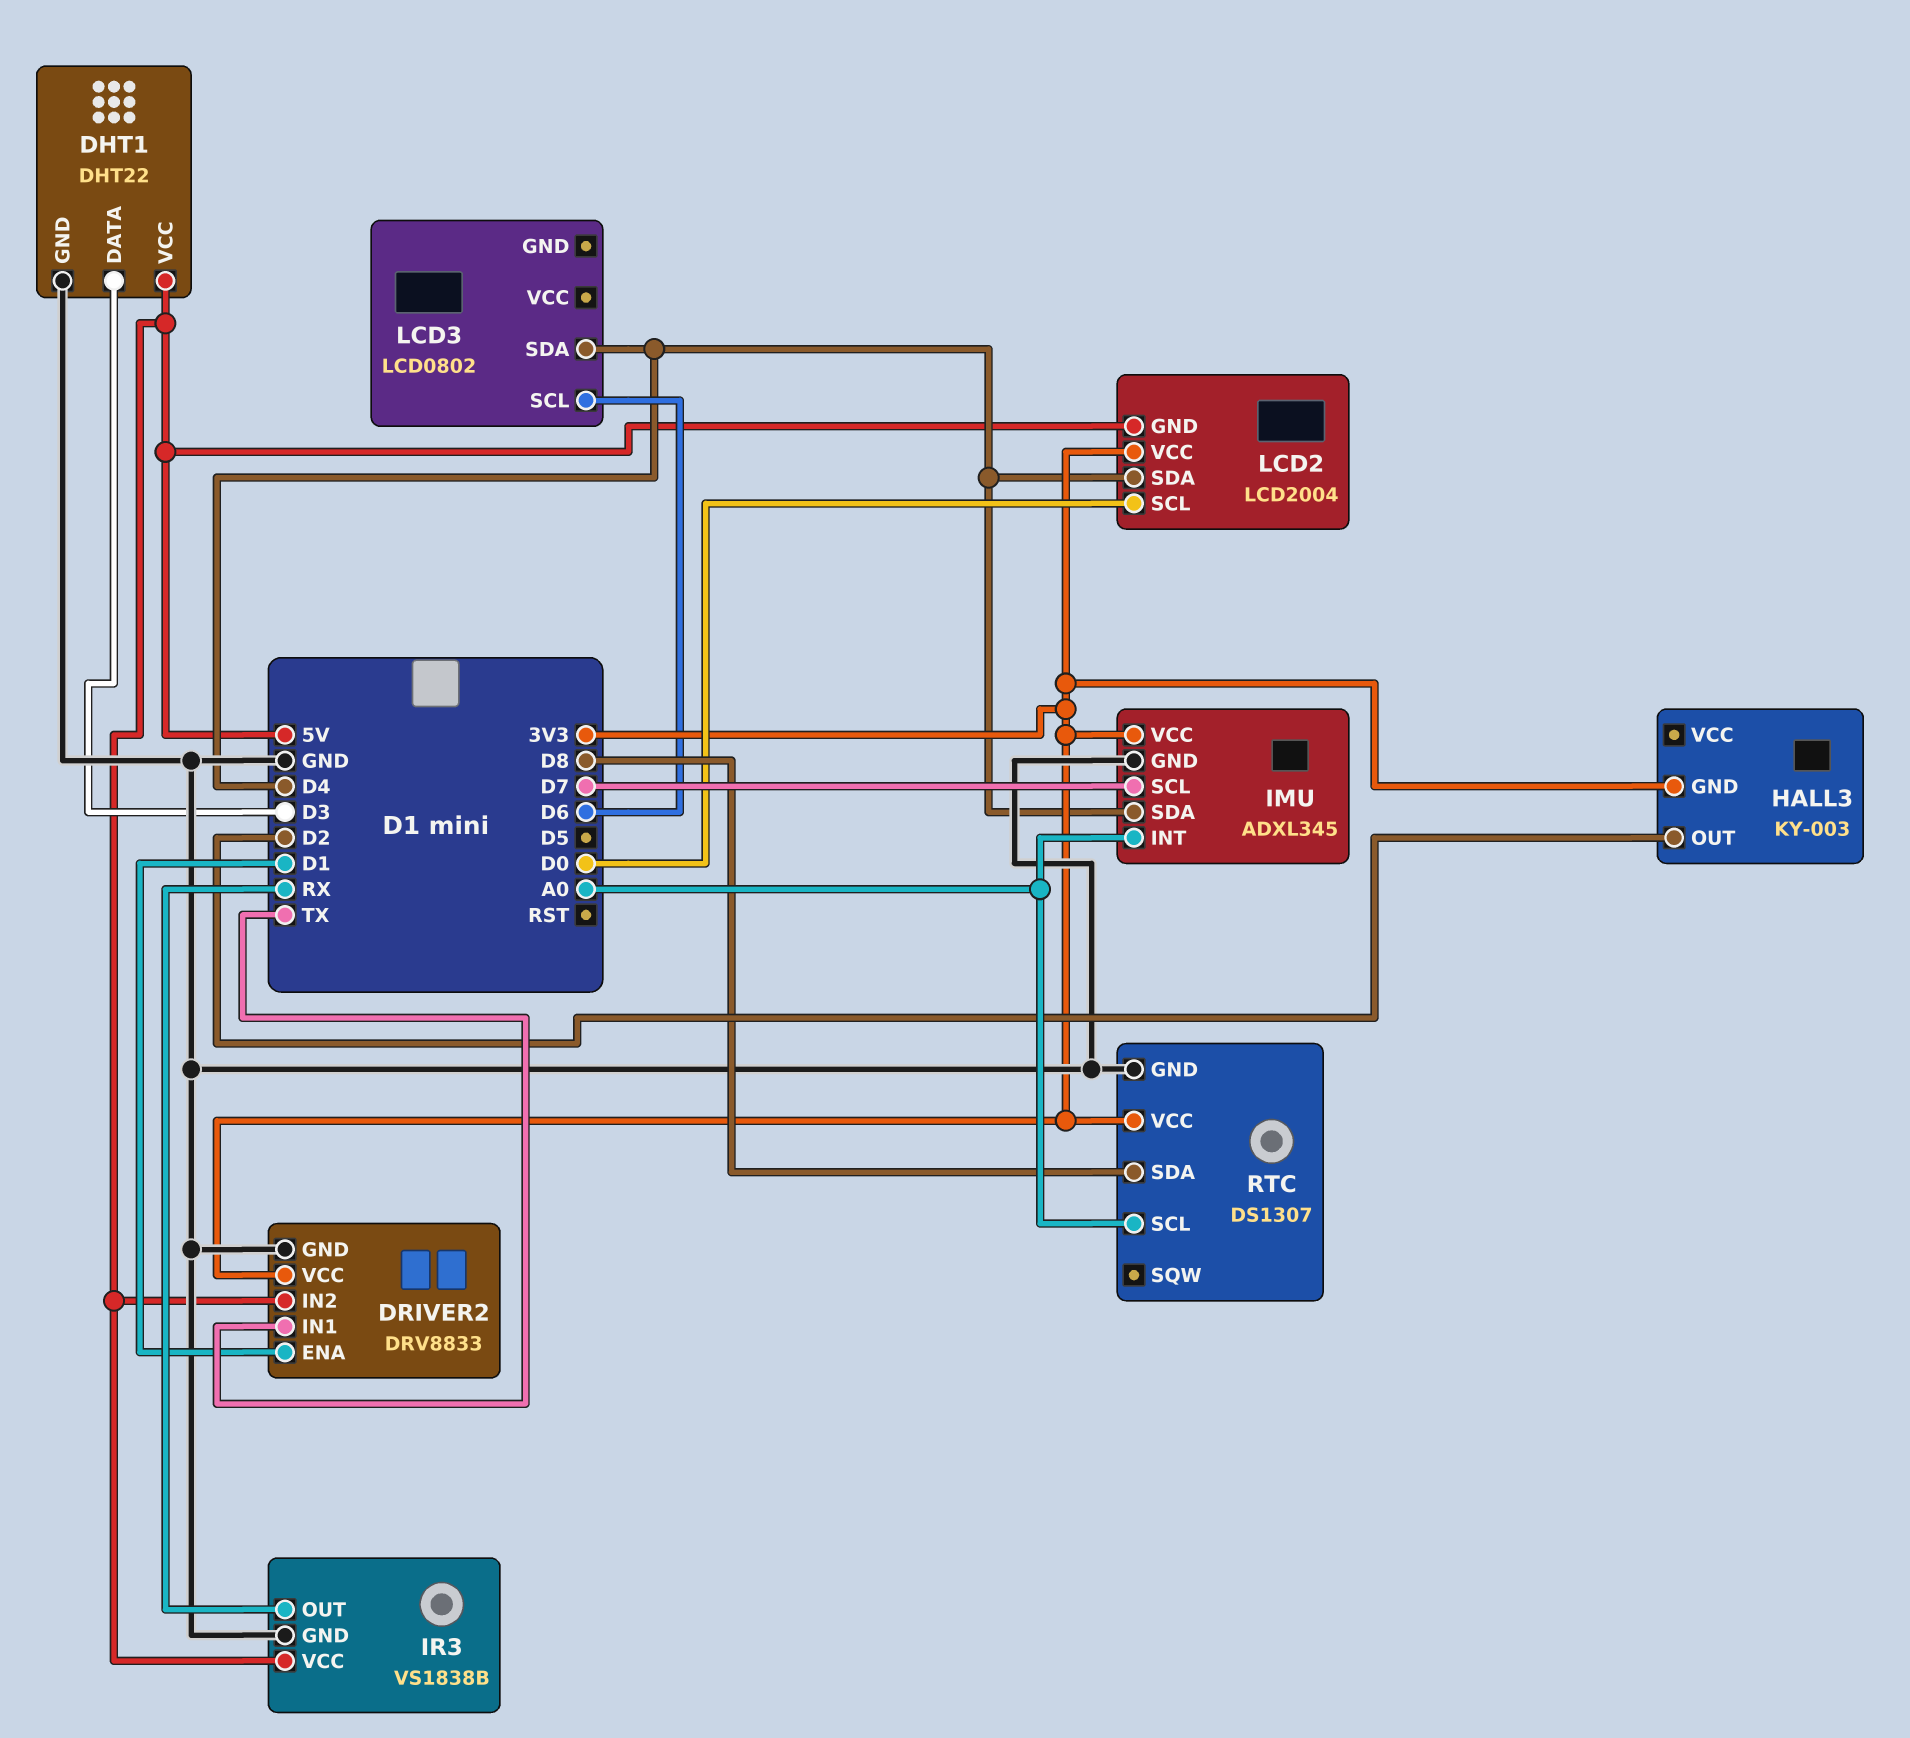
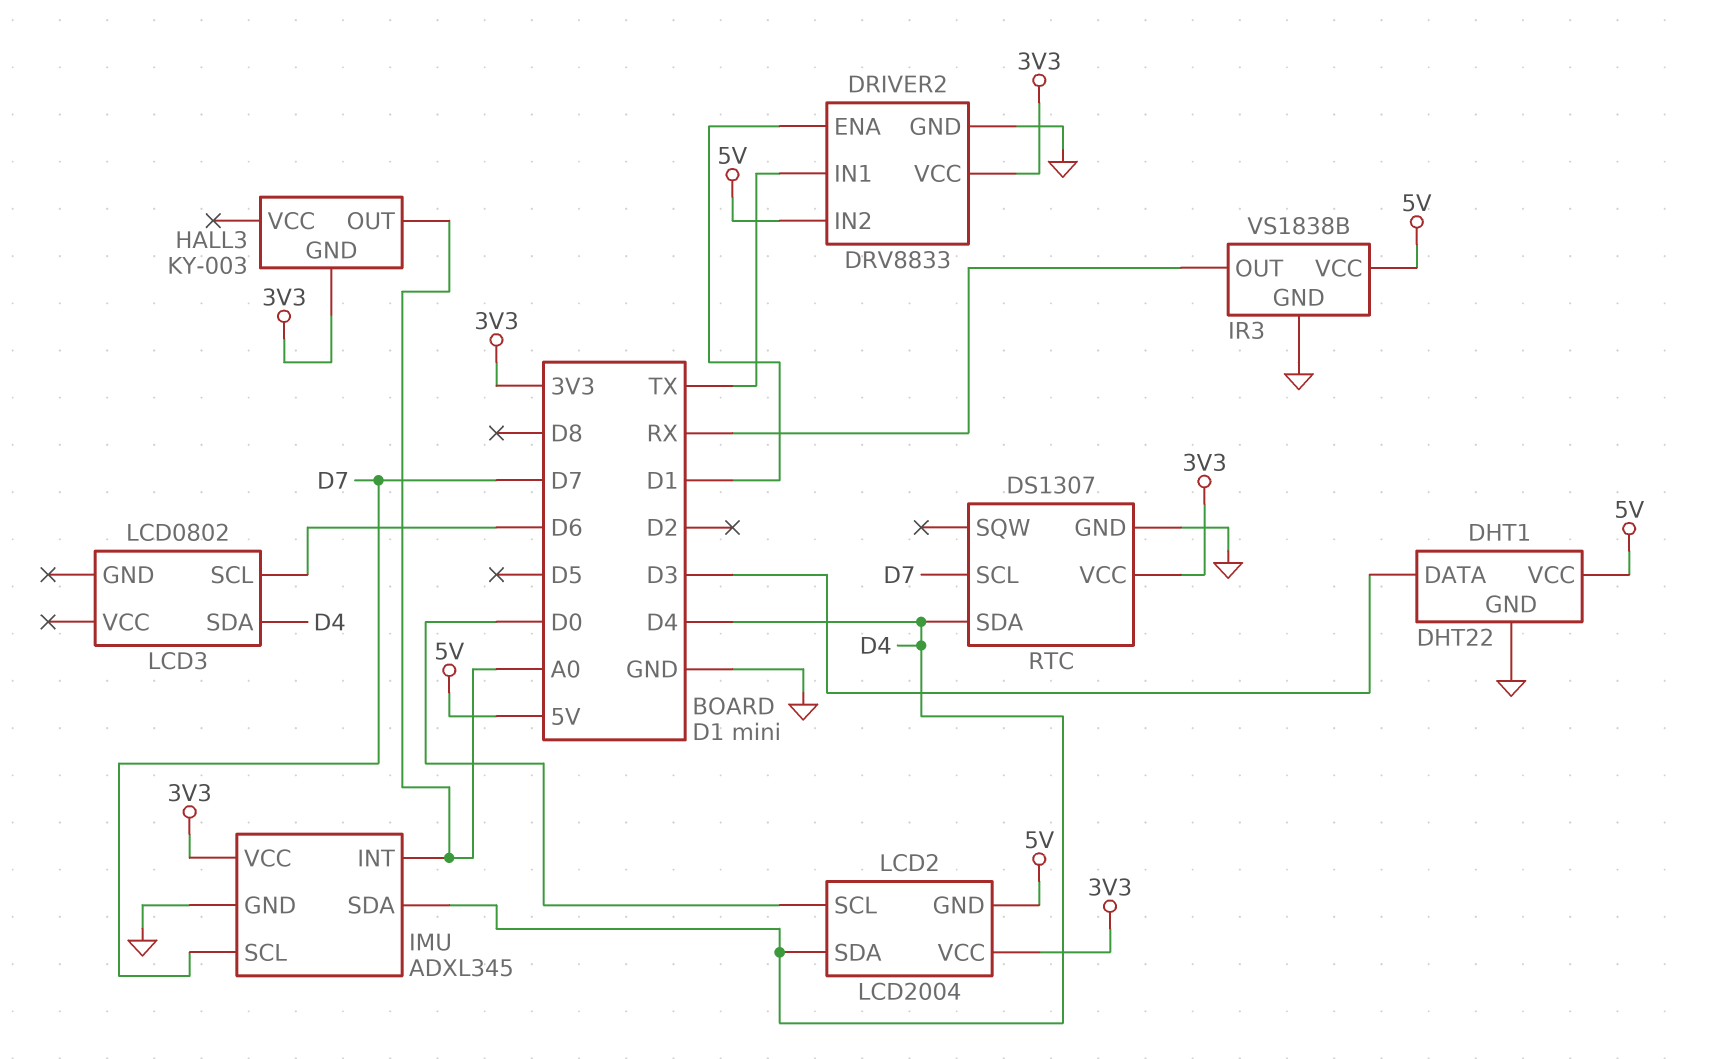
HALL3 pin OUT: D2 -> A0
RTC pin SCL: A0 -> D7
RTC pin SDA: D8 -> D4

